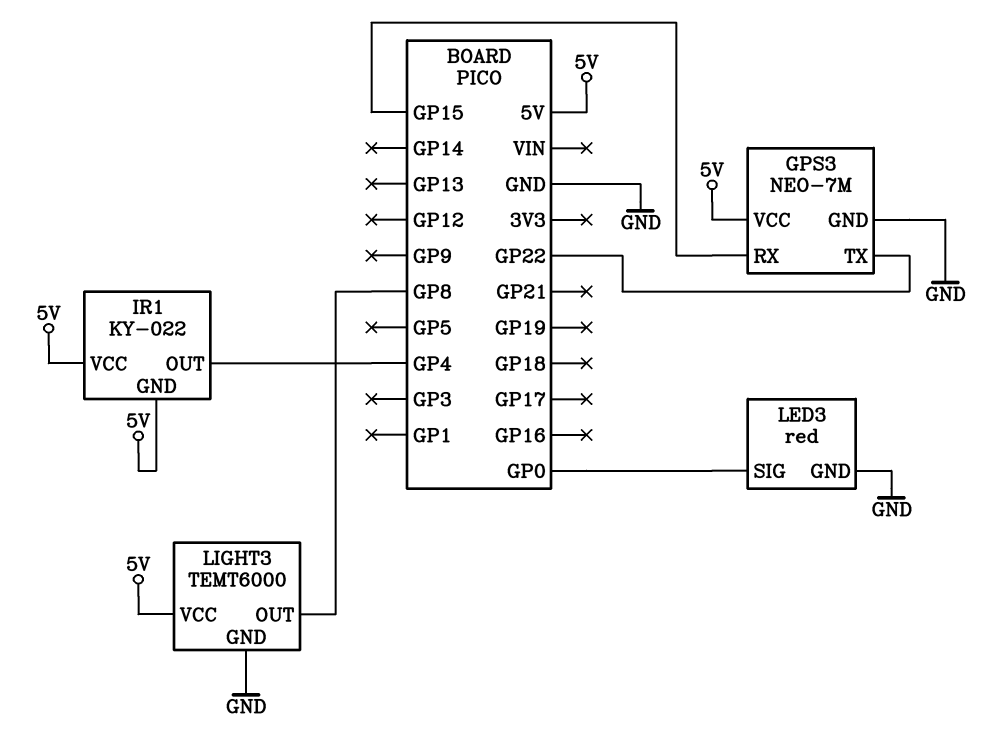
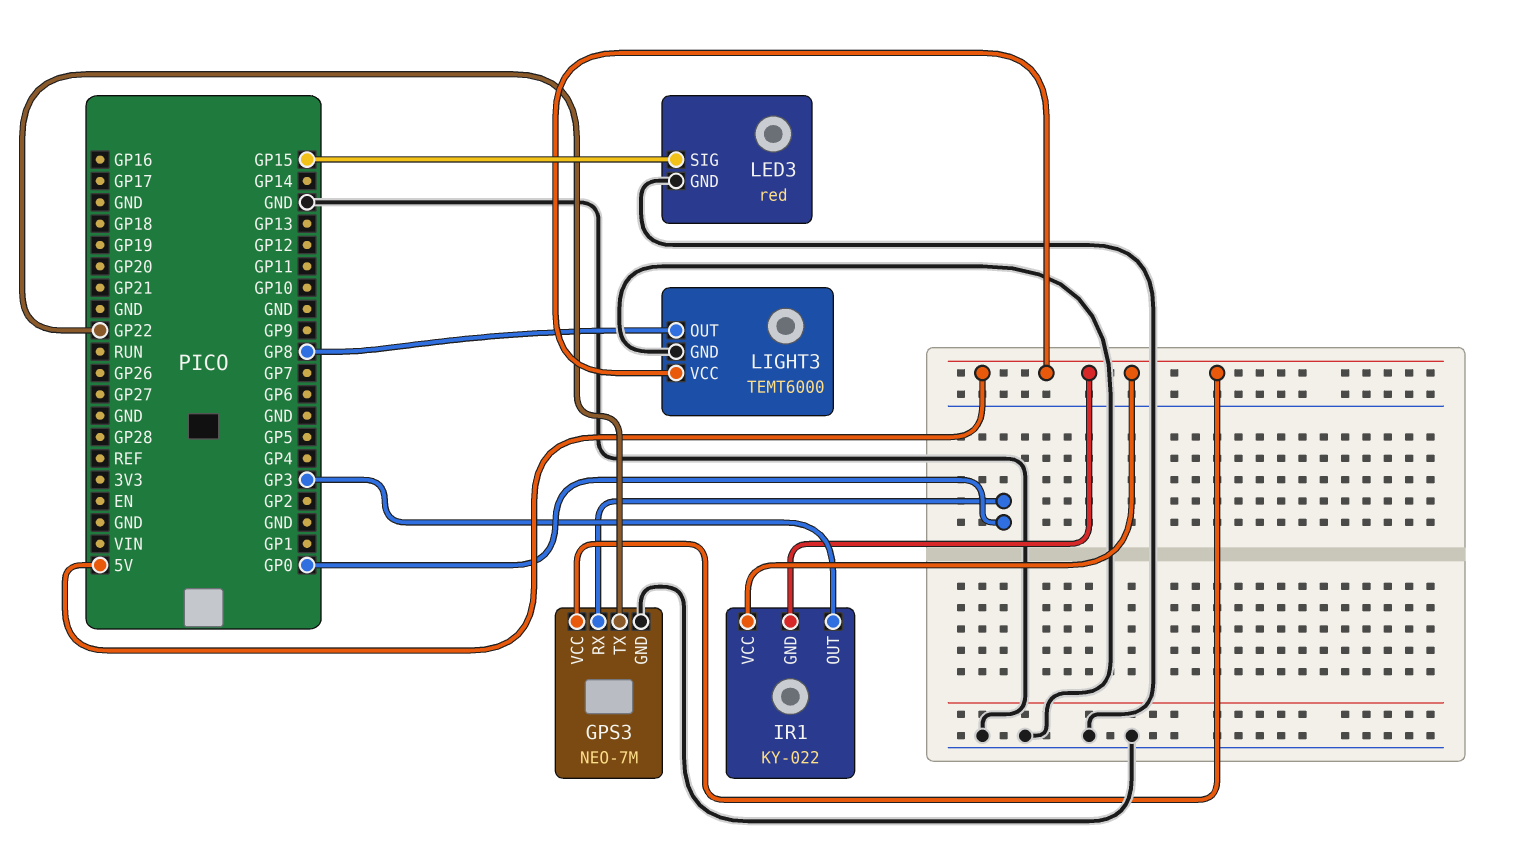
GPS3 pin RX: GP15 -> GP0
IR1 pin OUT: GP4 -> GP3
LED3 pin SIG: GP0 -> GP15

